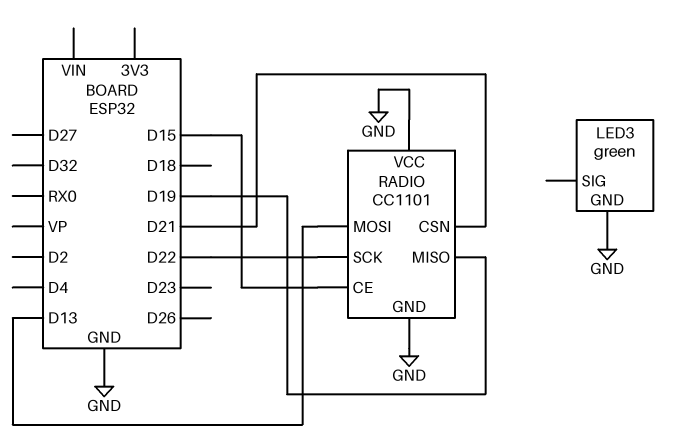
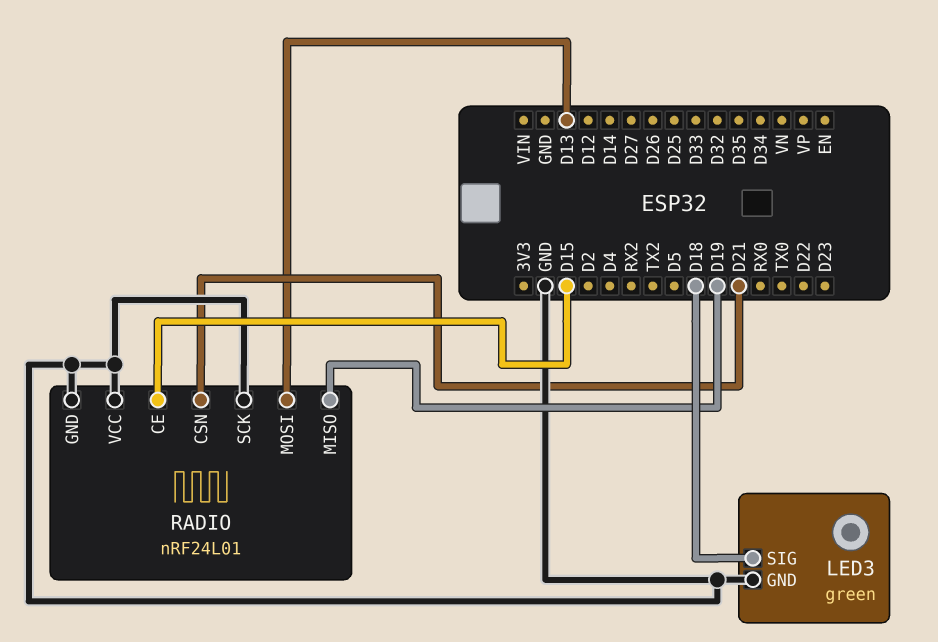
LED3 pin SIG: none -> D18
RADIO: CC1101 -> nRF24L01
RADIO pin SCK: D22 -> GND

